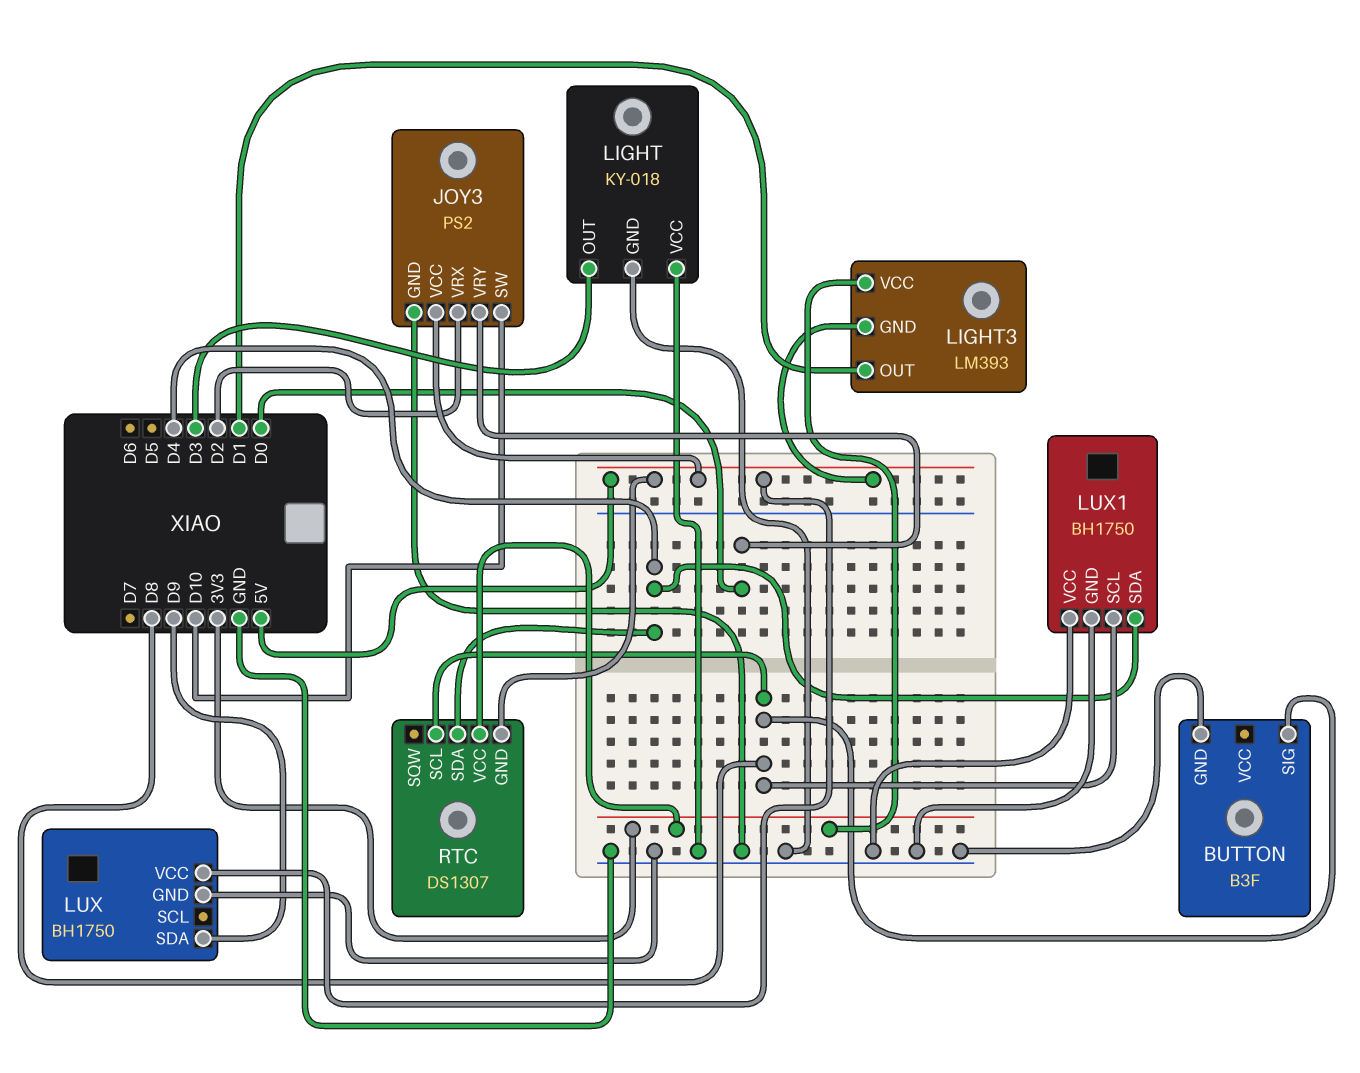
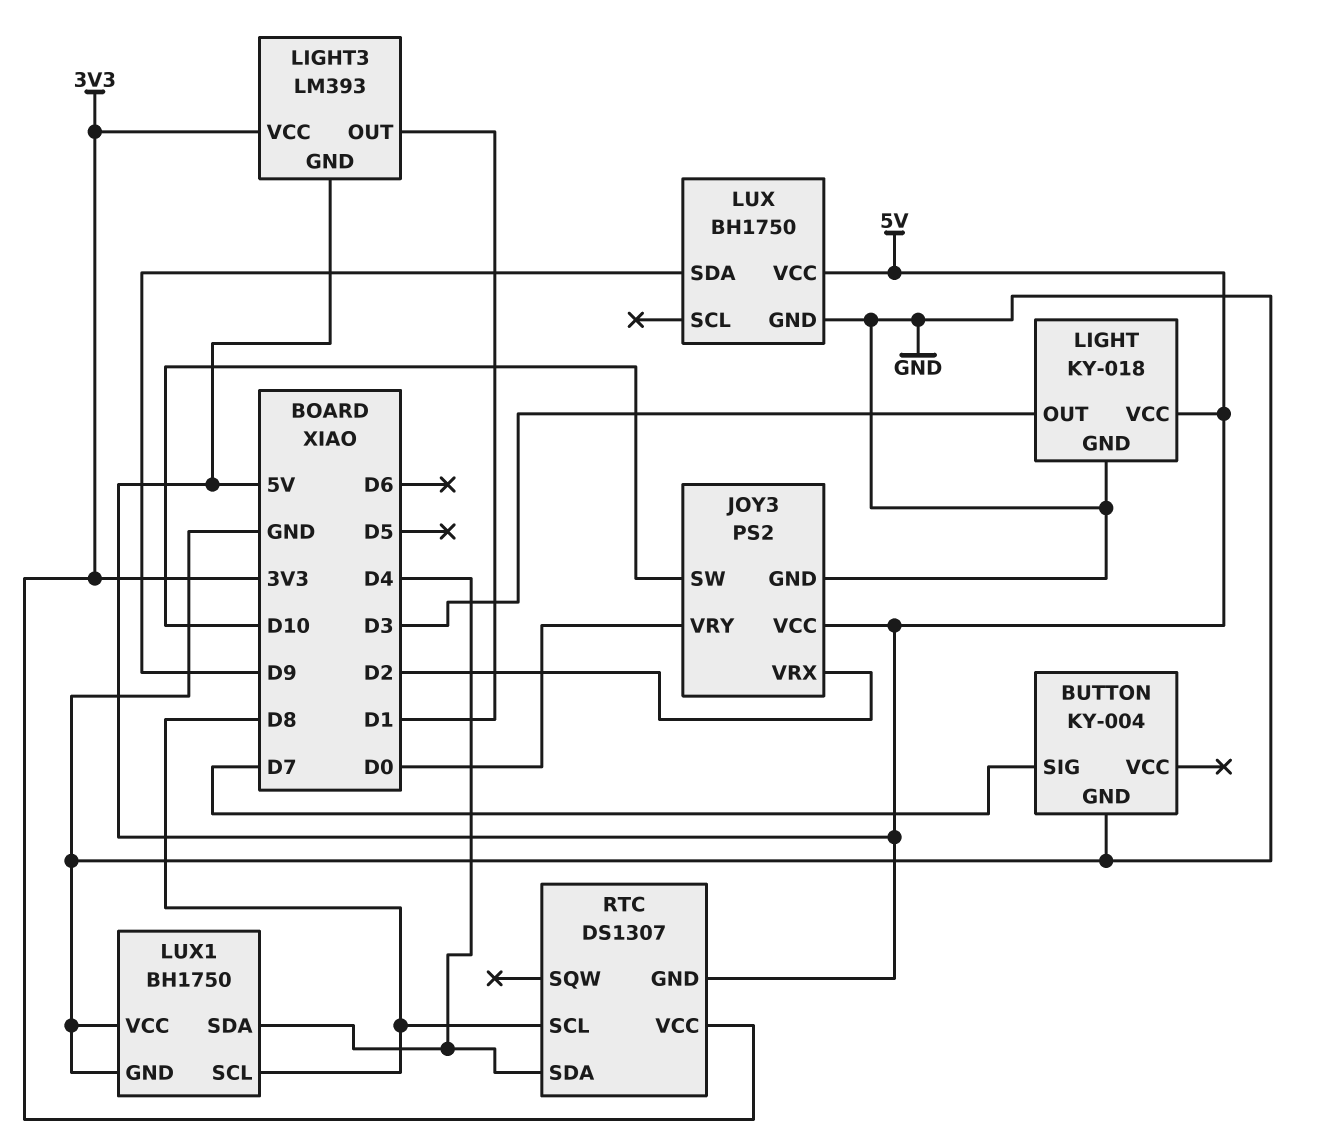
BUTTON: B3F -> KY-004
BUTTON pin SIG: D8 -> D7
LIGHT pin VCC: GND -> 5V

